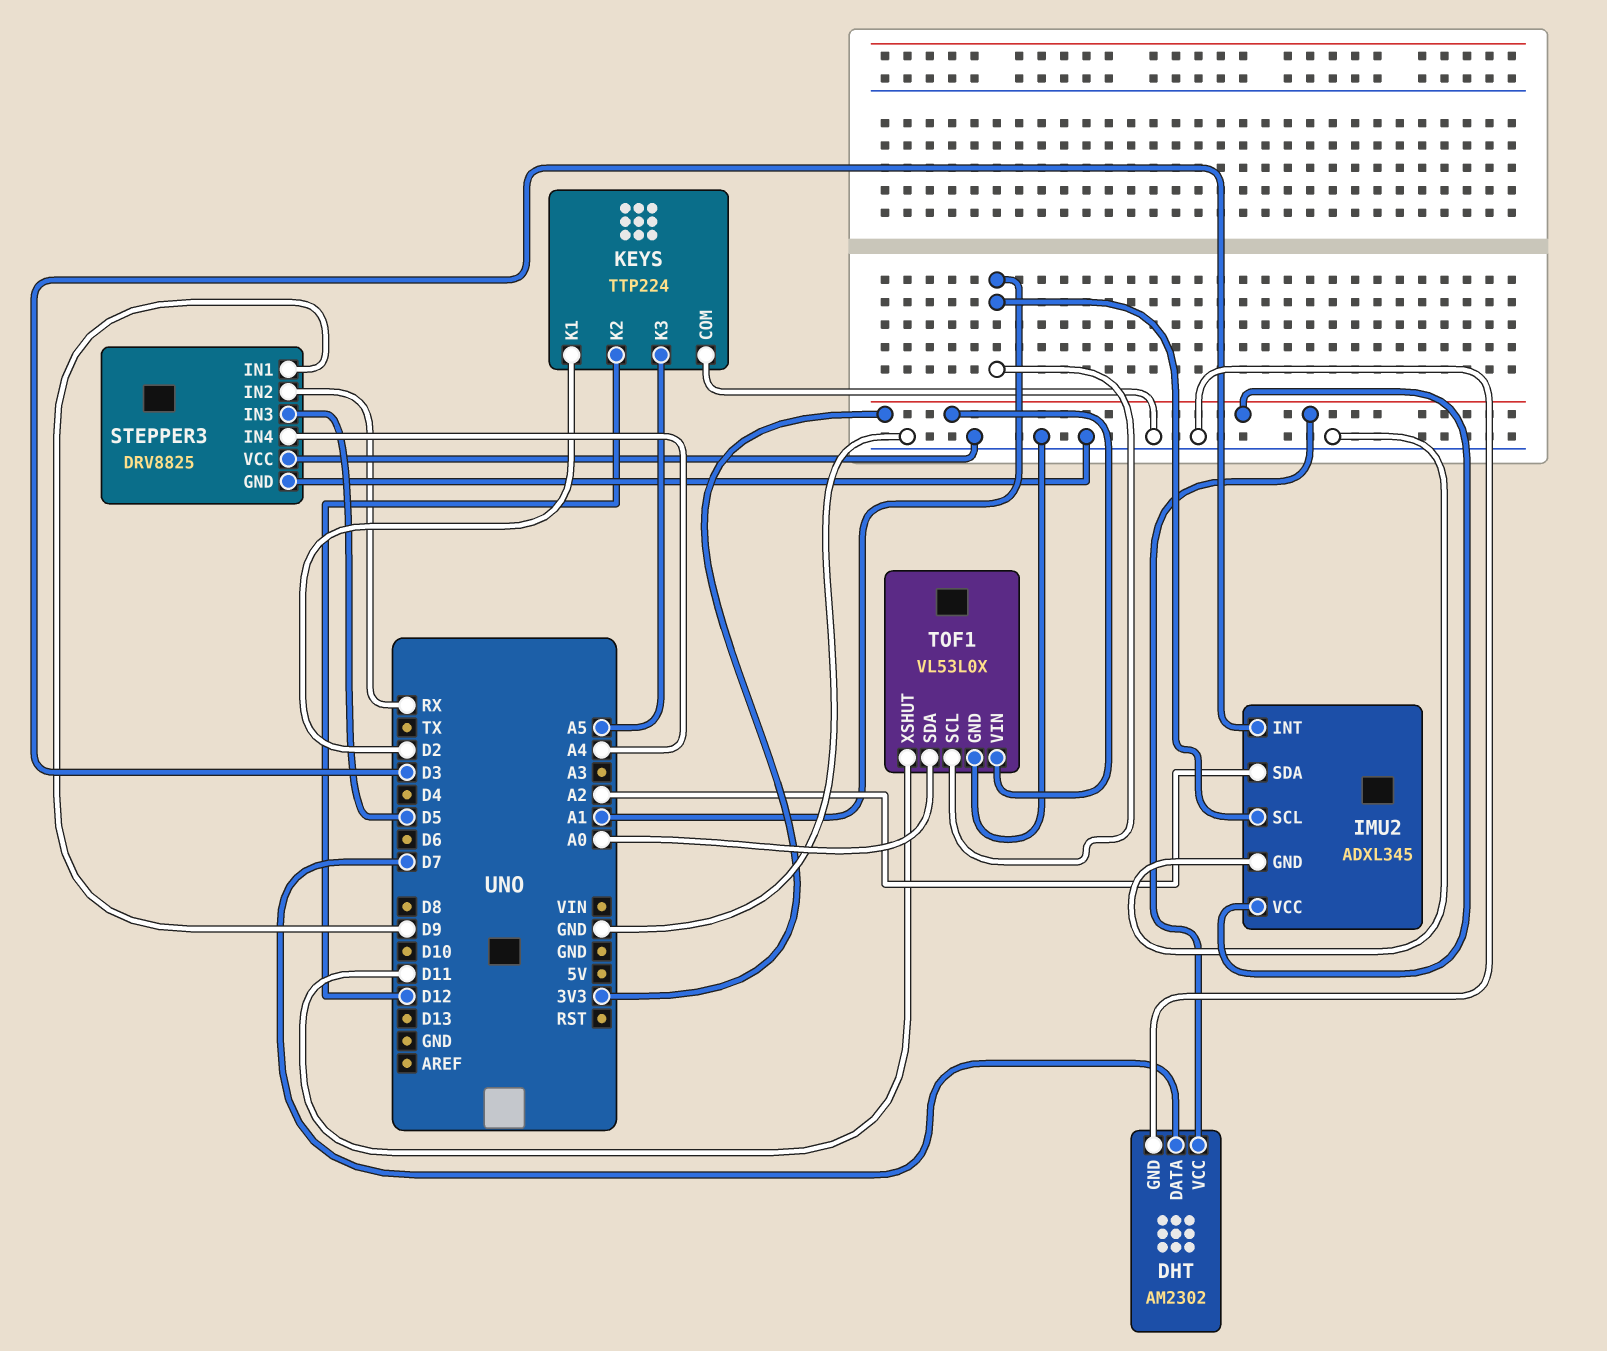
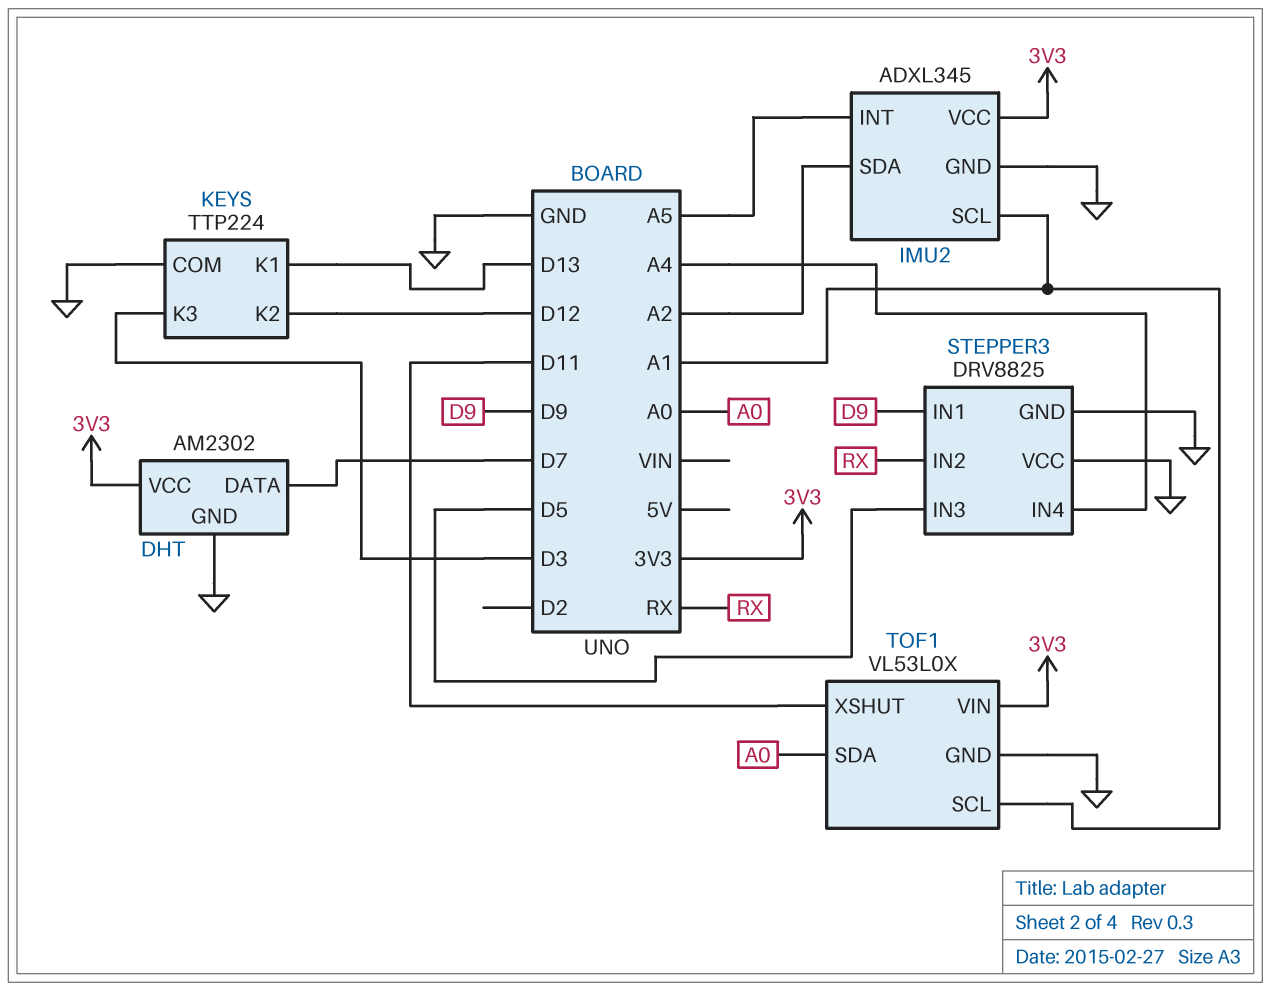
IMU2 pin INT: D3 -> A5
KEYS pin K1: D2 -> D13
KEYS pin K3: A5 -> D3

